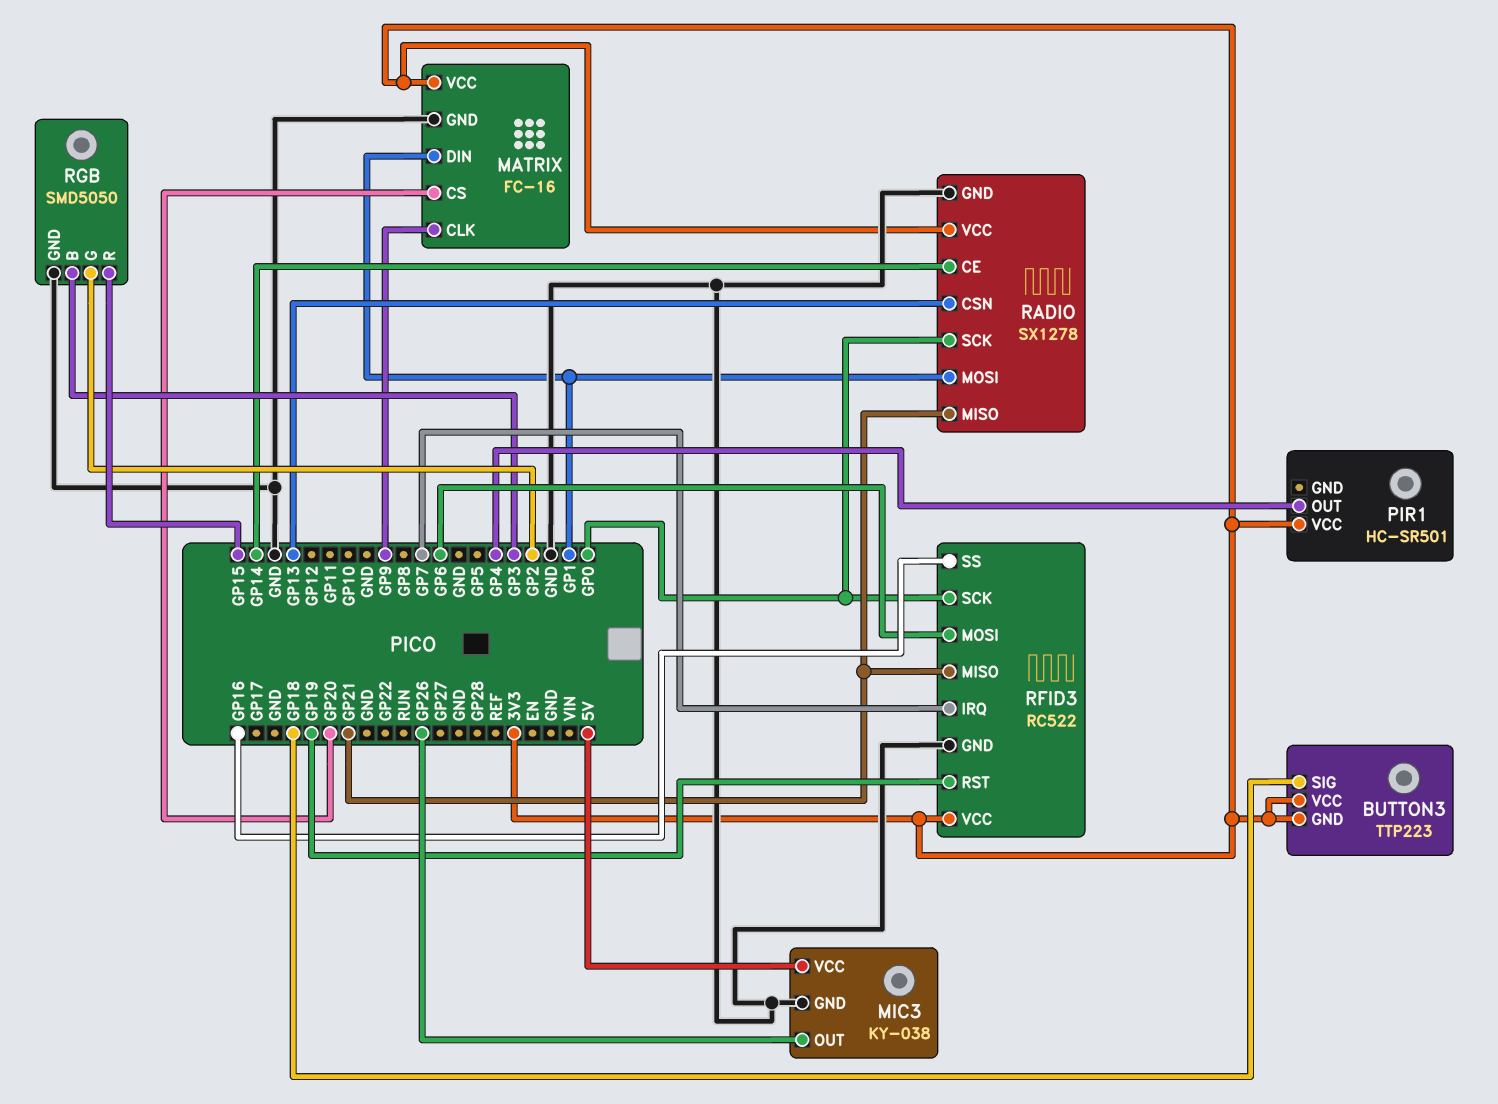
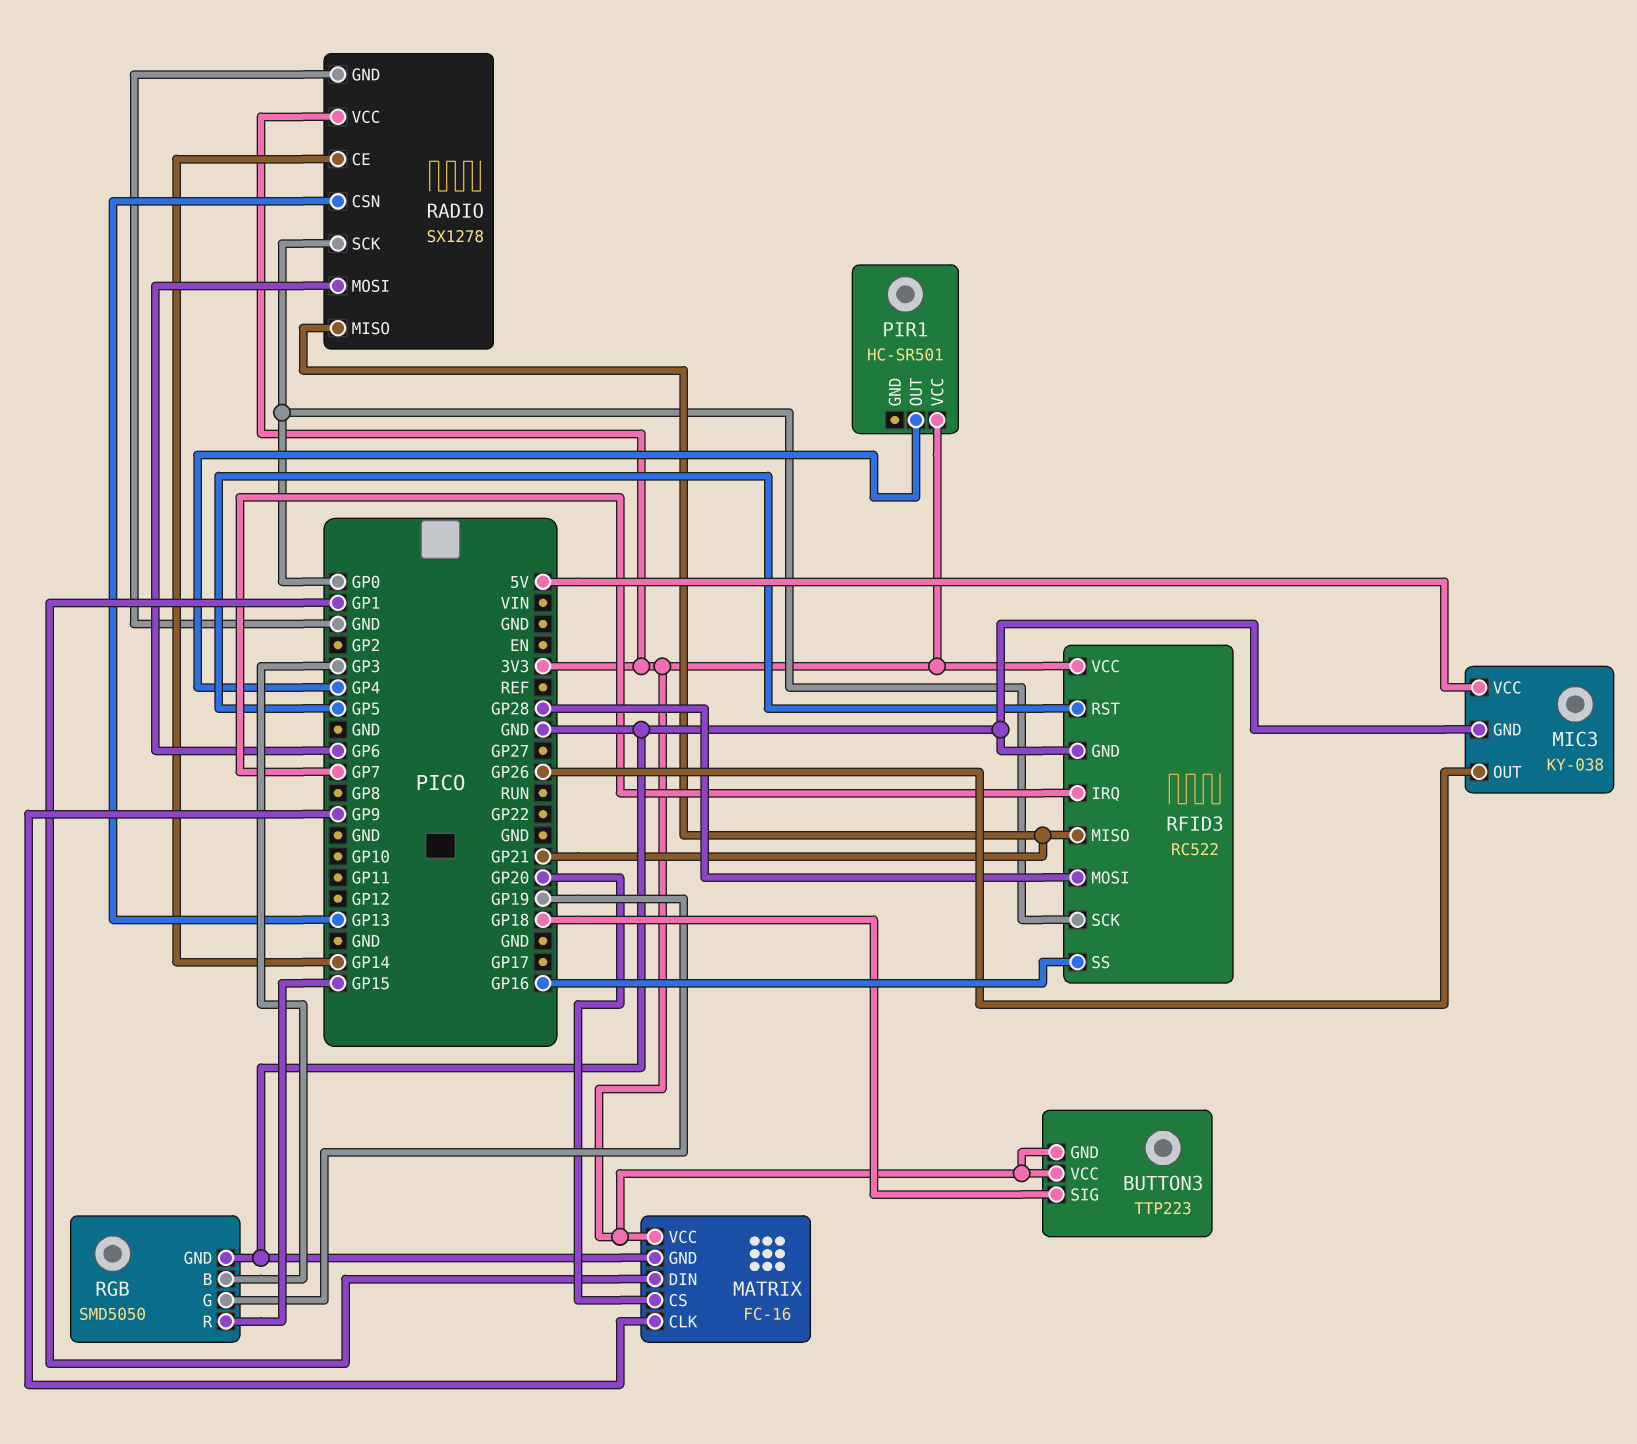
RADIO pin MOSI: GP1 -> GP6
RFID3 pin MOSI: GP6 -> GP28
RFID3 pin RST: GP19 -> GP5
RGB pin G: GP2 -> GP19

